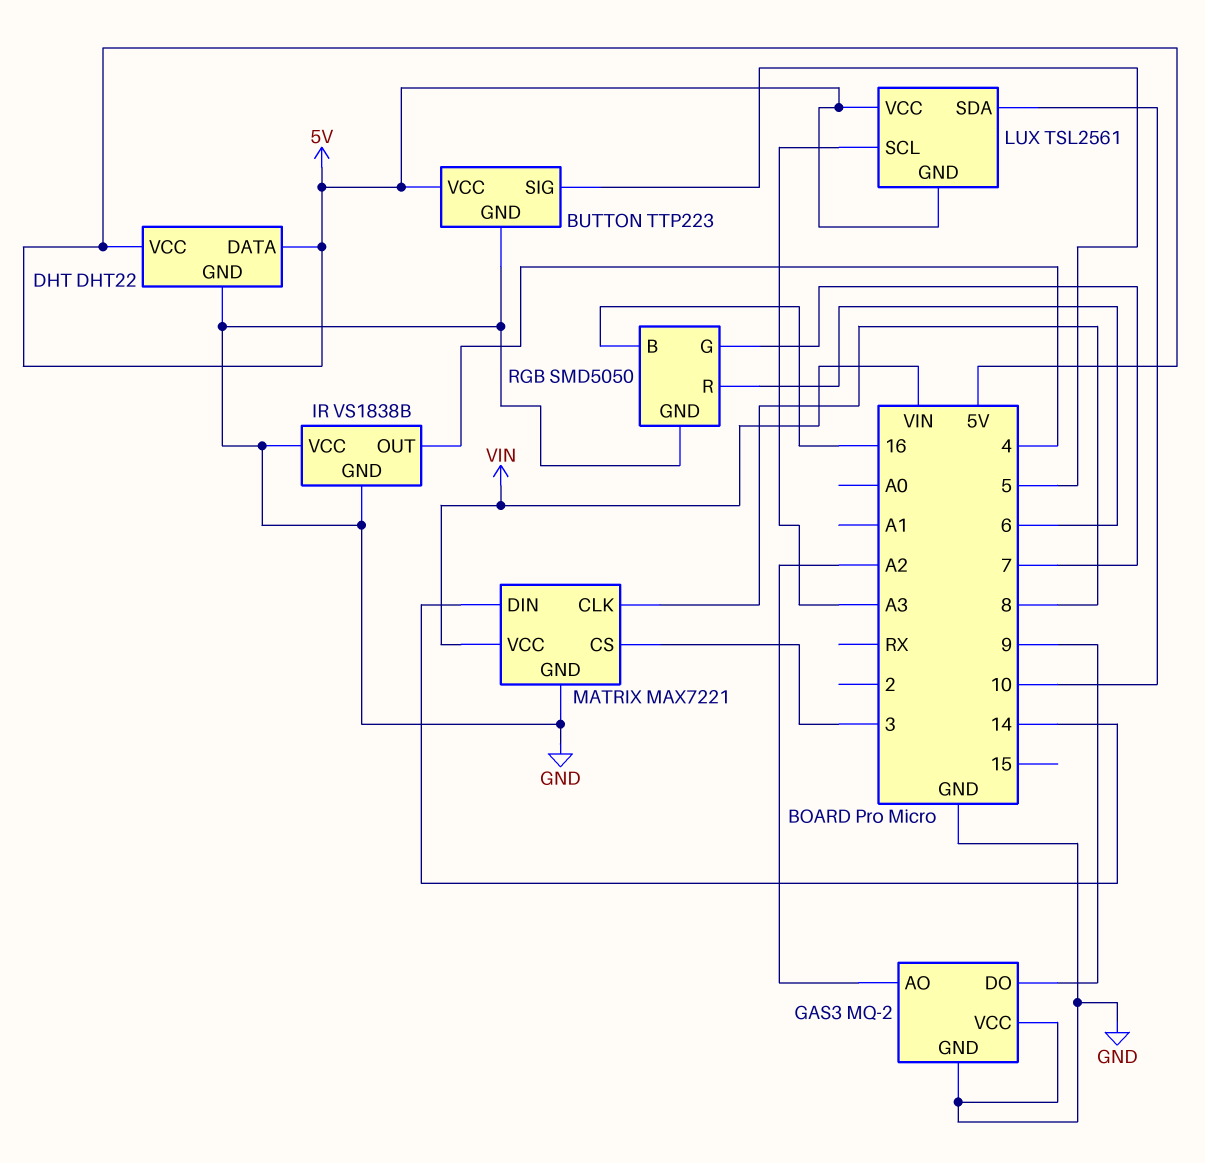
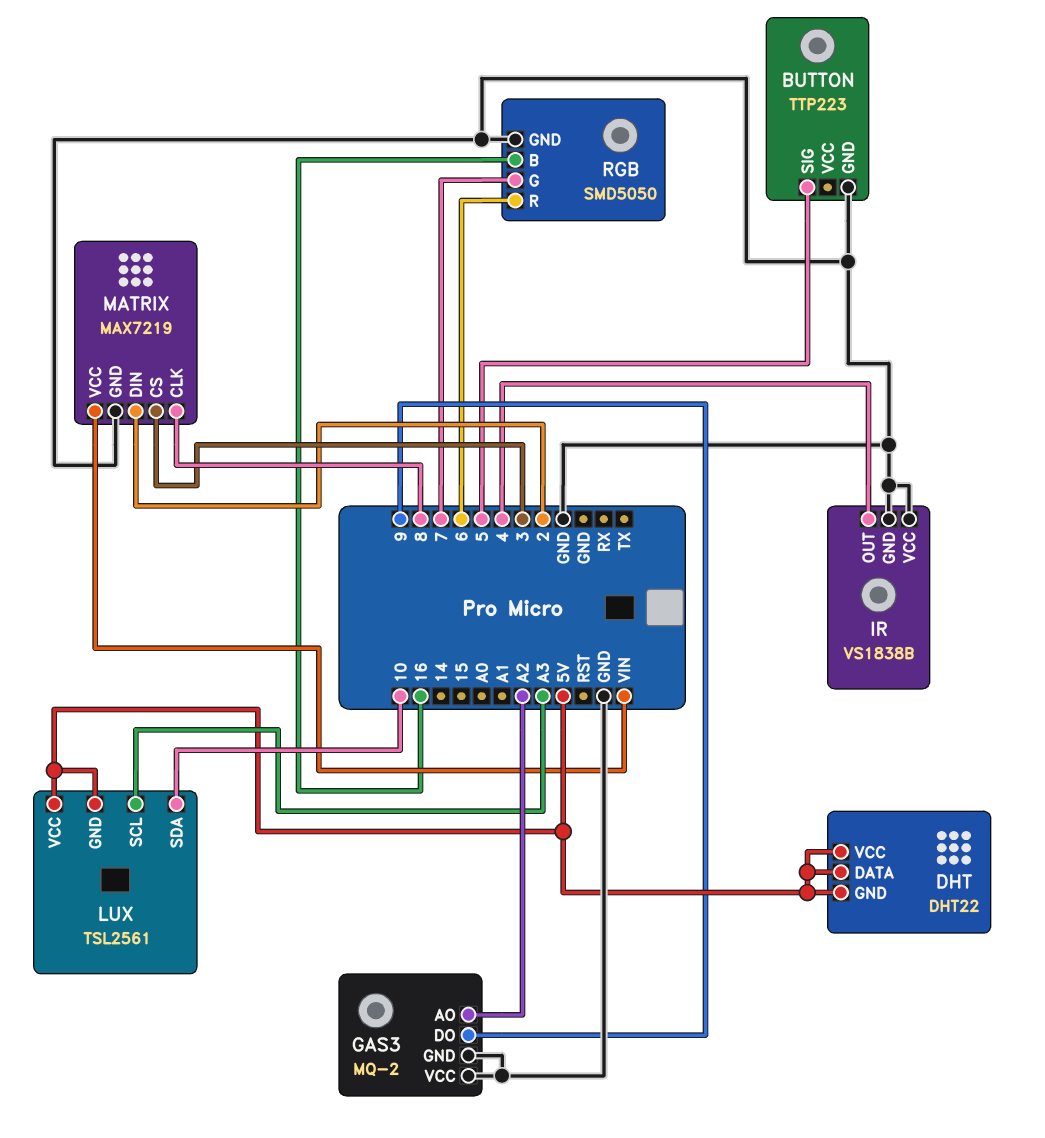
BUTTON pin VCC: 5V -> none
DHT pin GND: GND -> 5V
MATRIX: MAX7221 -> MAX7219
MATRIX pin DIN: 14 -> 2

